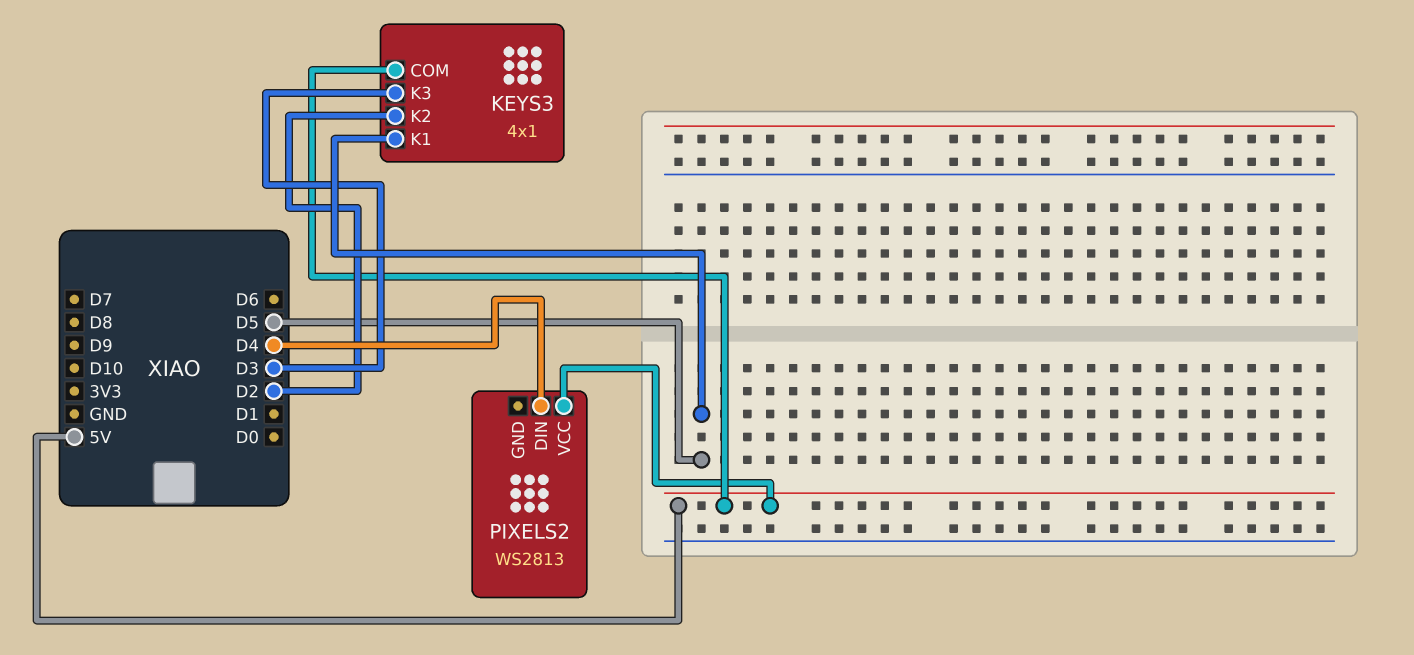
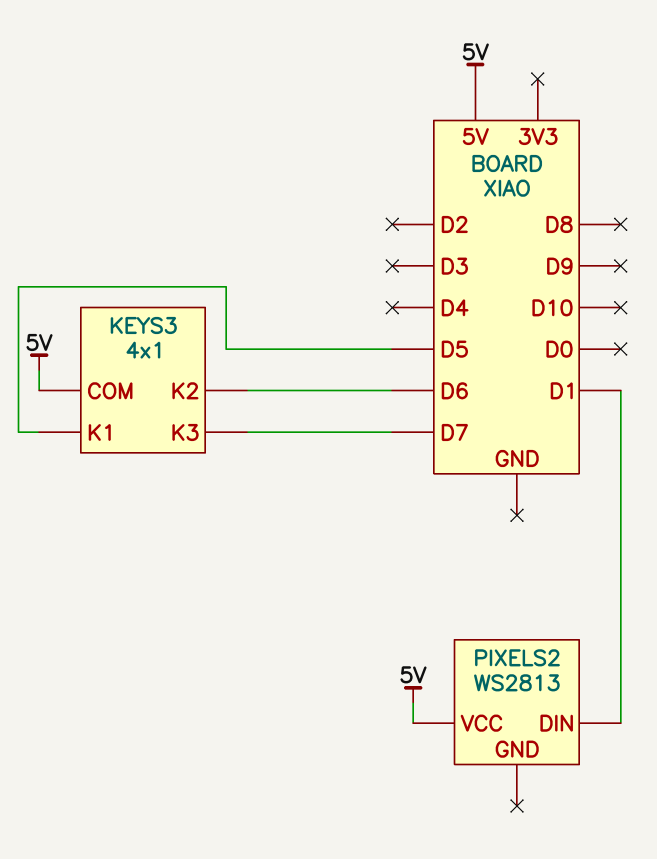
KEYS3 pin K2: D2 -> D6
KEYS3 pin K3: D3 -> D7
PIXELS2 pin DIN: D4 -> D1

